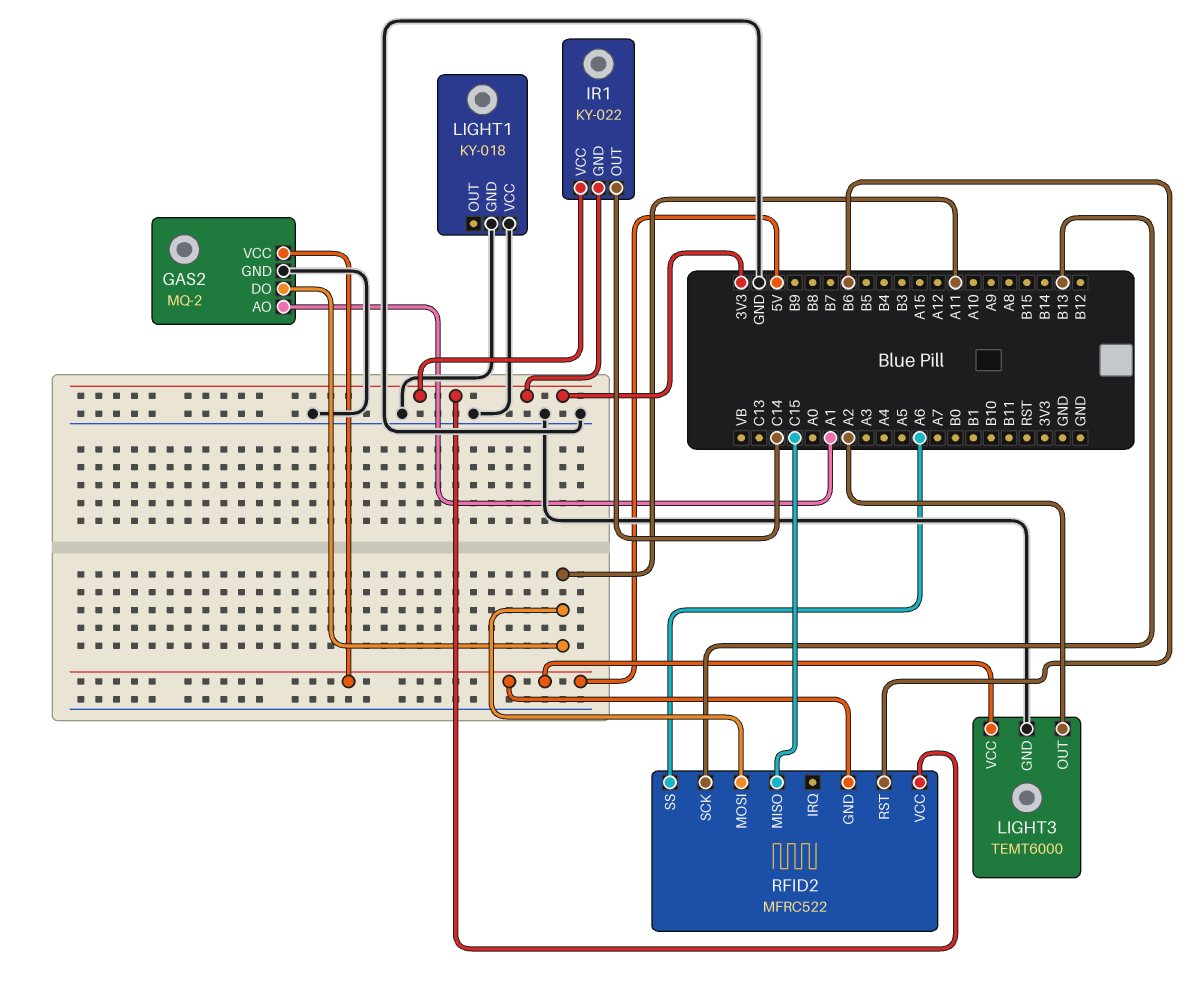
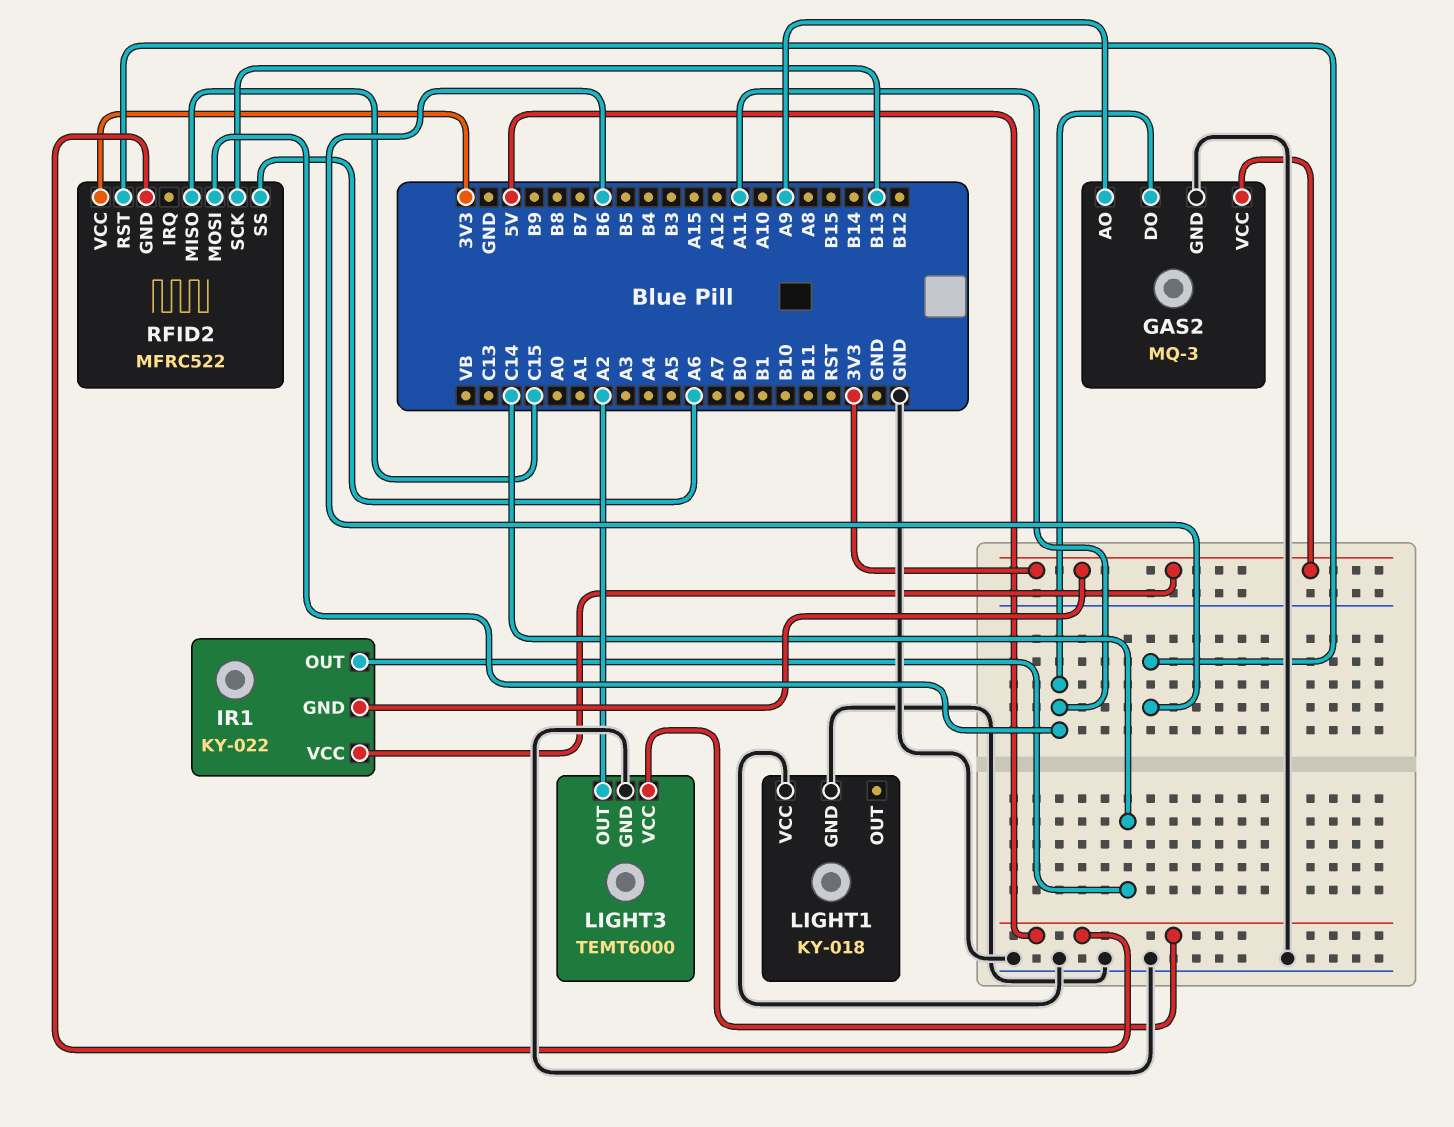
GAS2: MQ-2 -> MQ-3
GAS2 pin AO: A1 -> A9
GAS2 pin VCC: 5V -> 3V3

